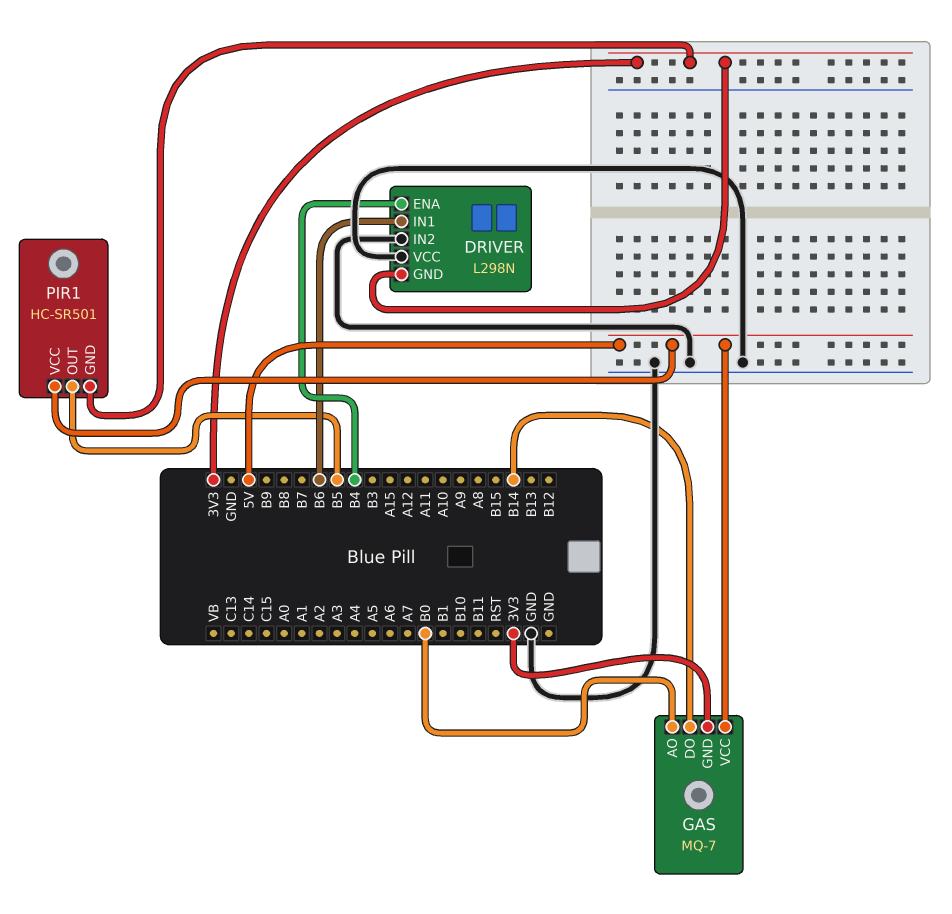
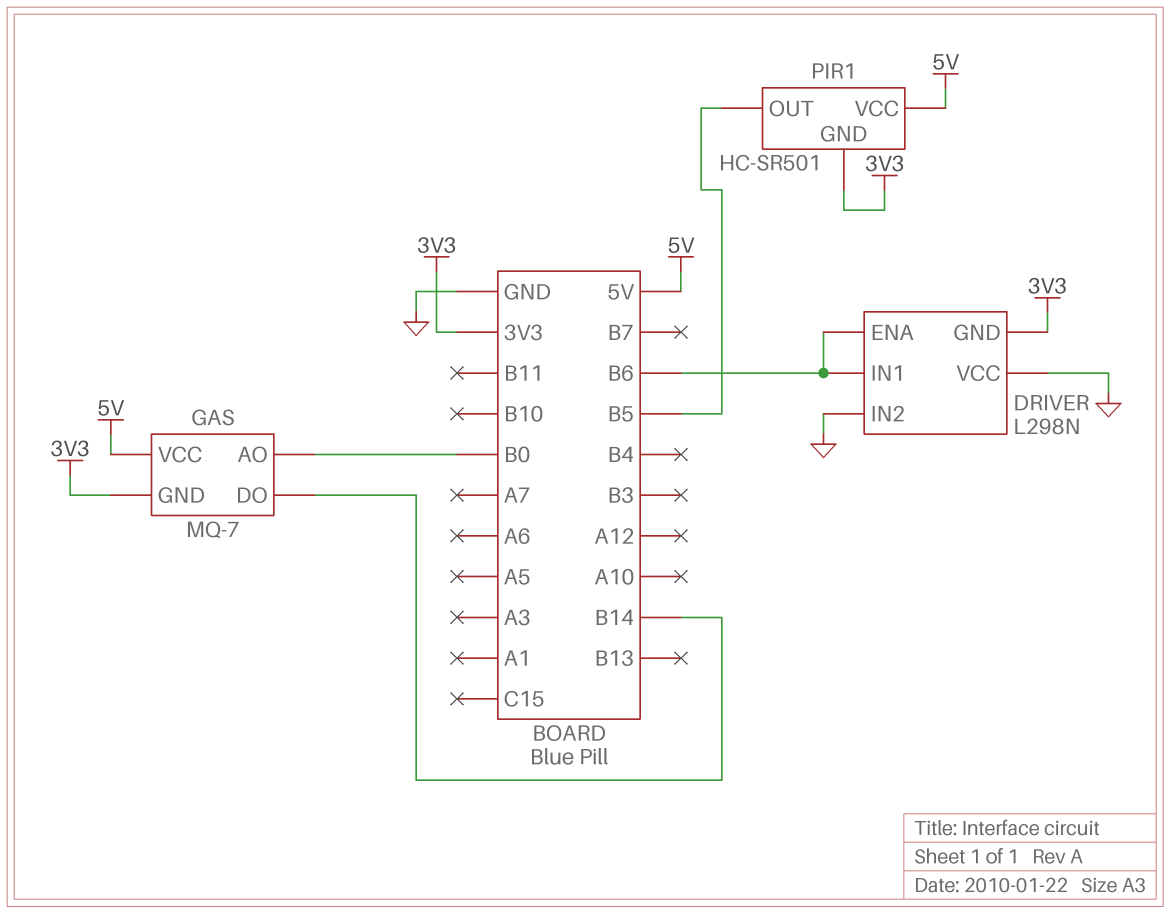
DRIVER pin ENA: B4 -> B6

